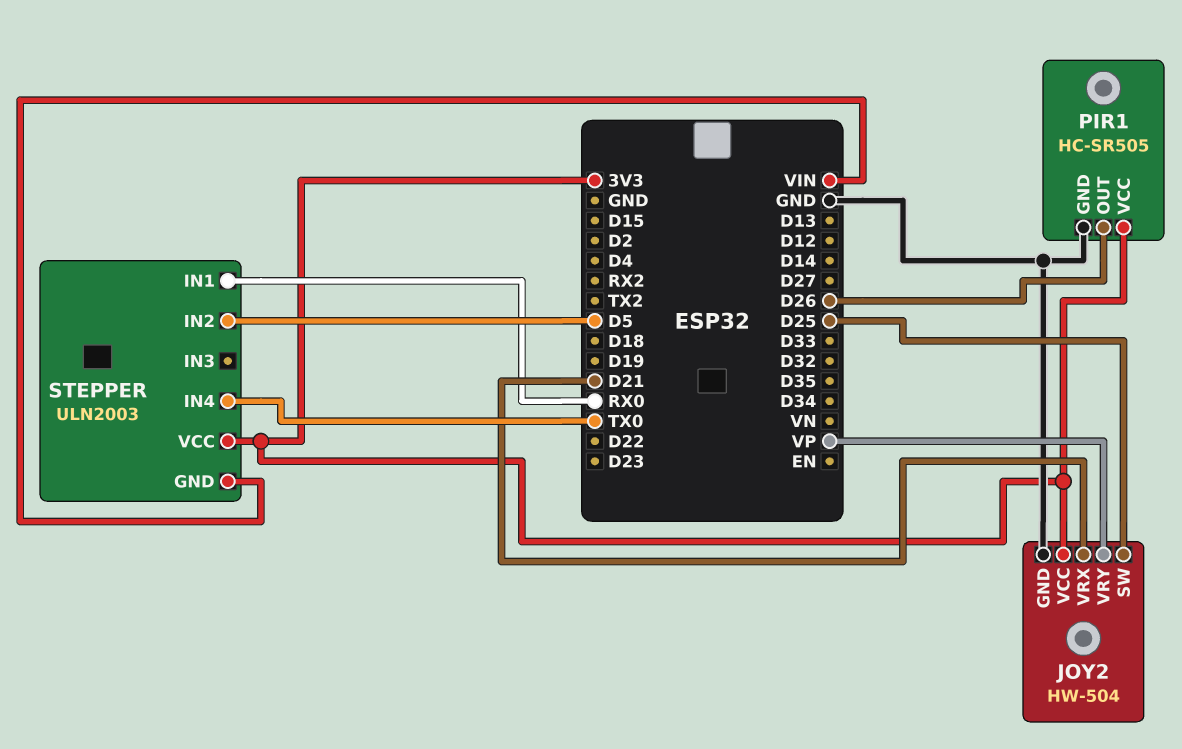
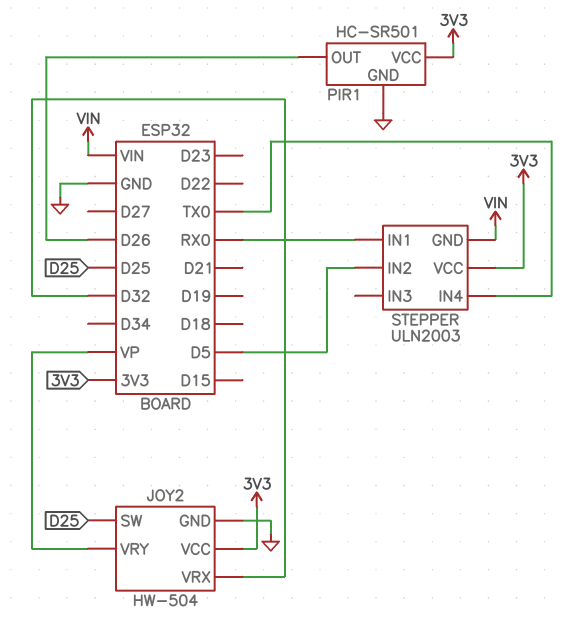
JOY2 pin VRX: D21 -> D32
PIR1: HC-SR505 -> HC-SR501

